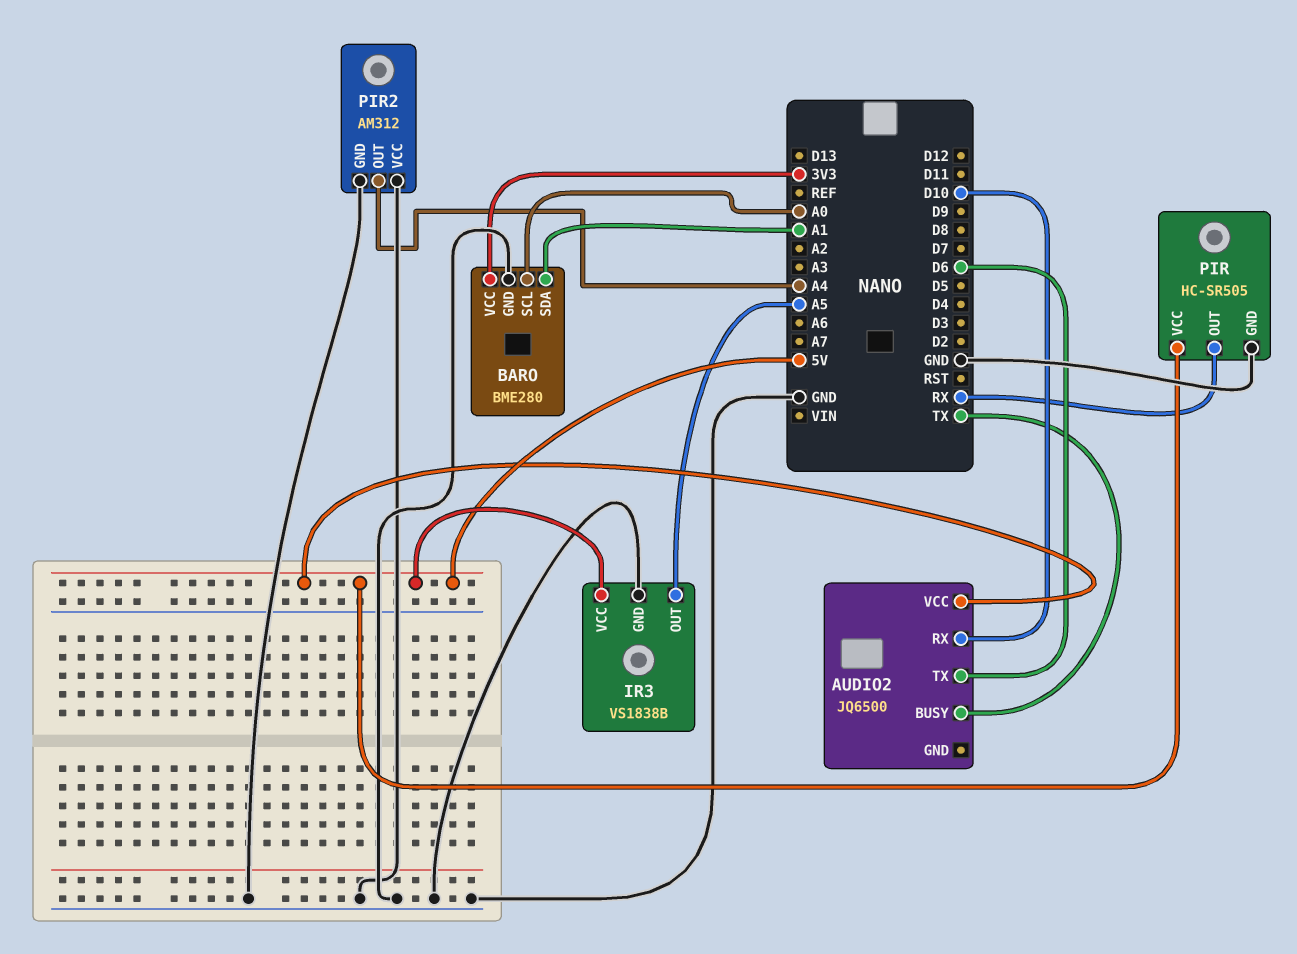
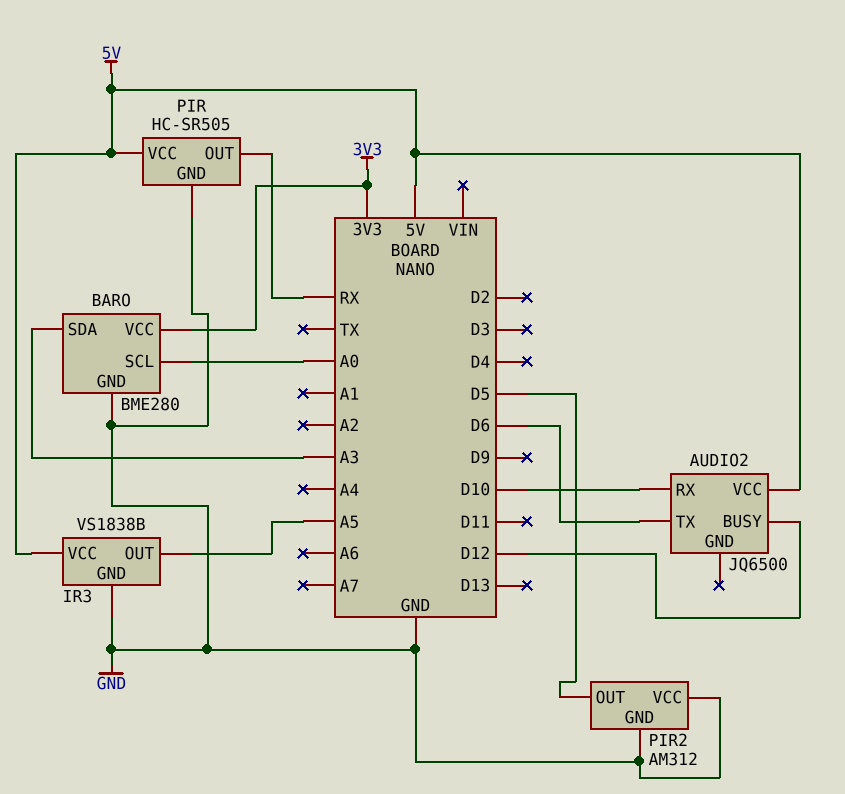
AUDIO2 pin BUSY: TX -> D12
BARO pin SDA: A1 -> A3
PIR2 pin OUT: A4 -> D5

